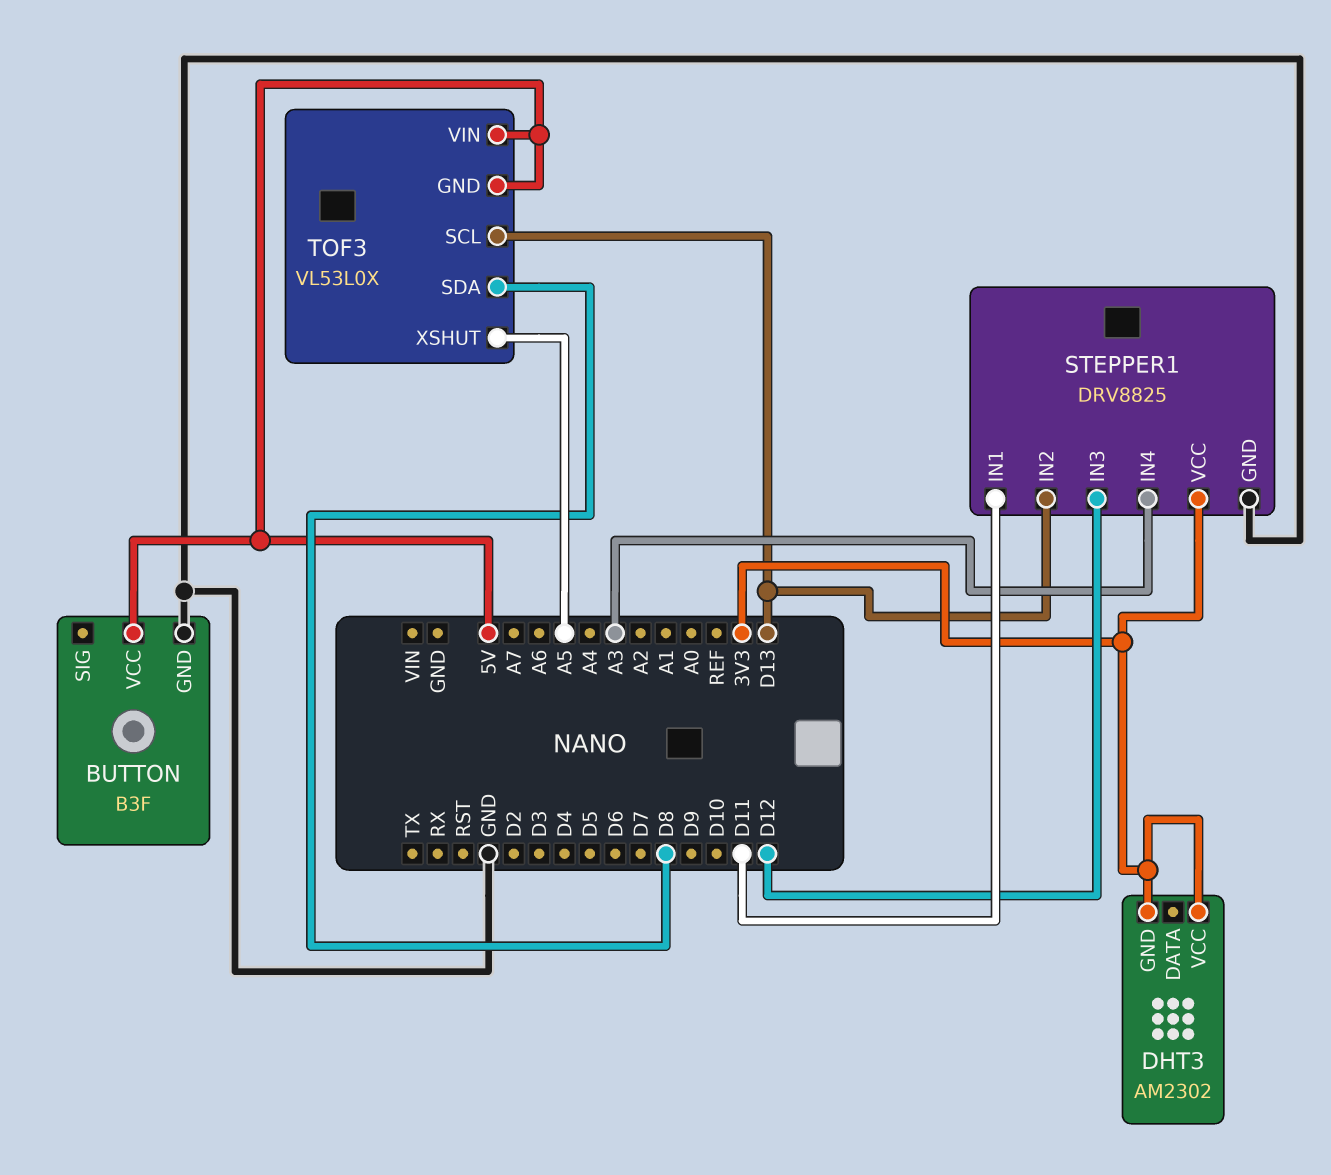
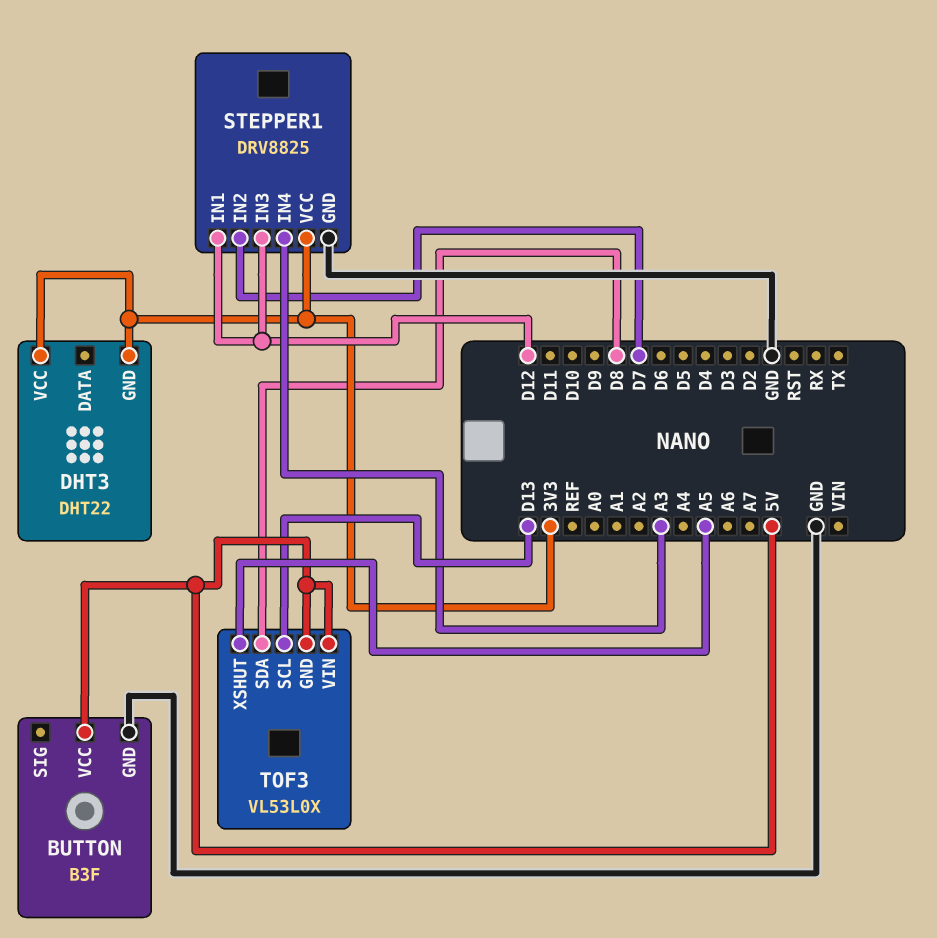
DHT3: AM2302 -> DHT22
STEPPER1 pin IN1: D11 -> D12
STEPPER1 pin IN2: D13 -> D7

